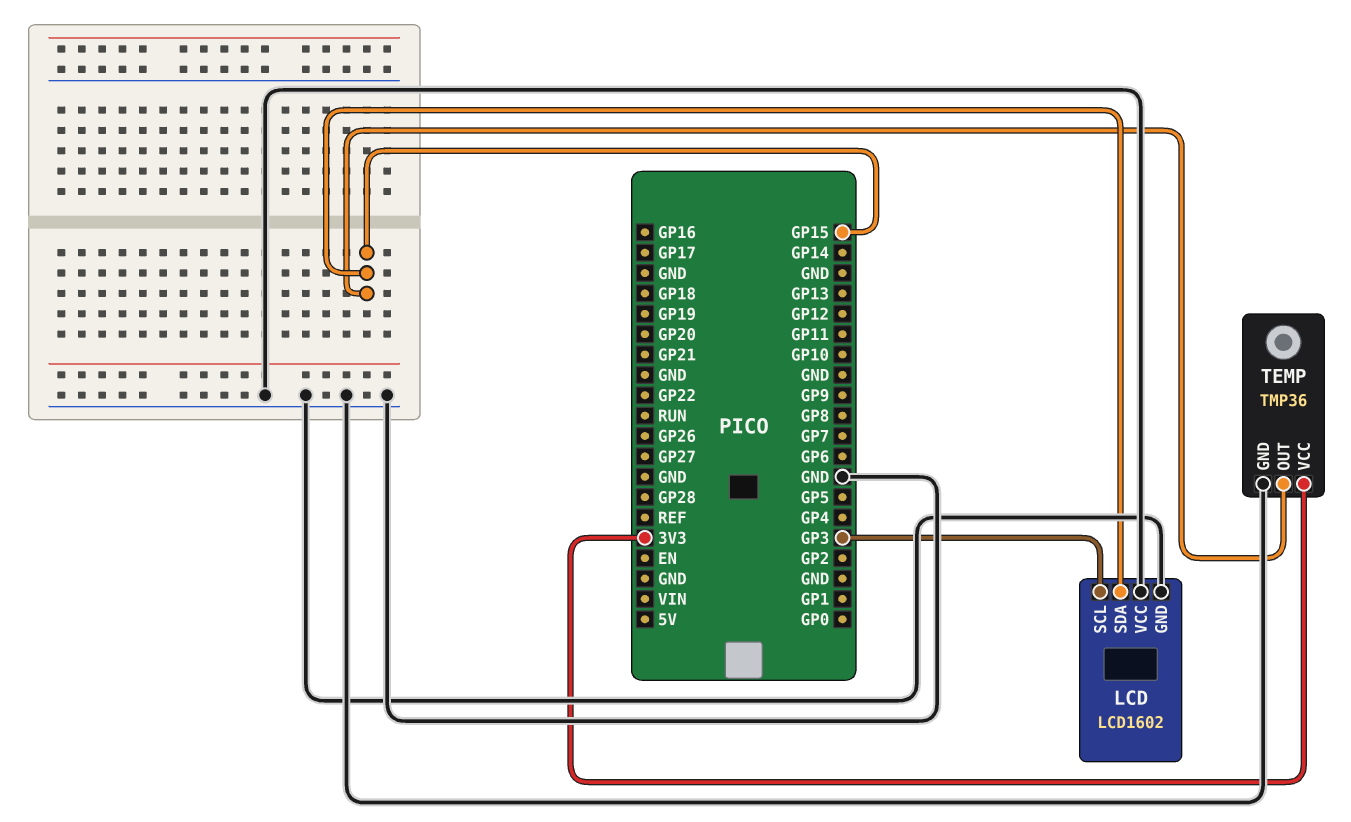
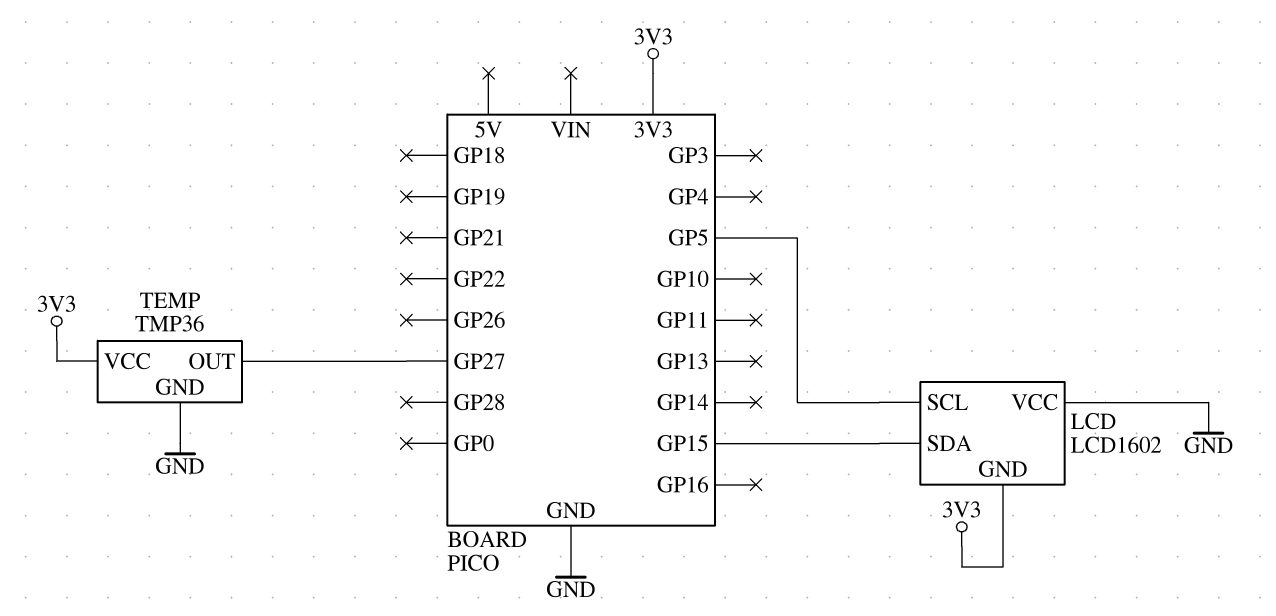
LCD pin GND: GND -> 3V3
LCD pin SCL: GP3 -> GP5
TEMP pin OUT: GP15 -> GP27

